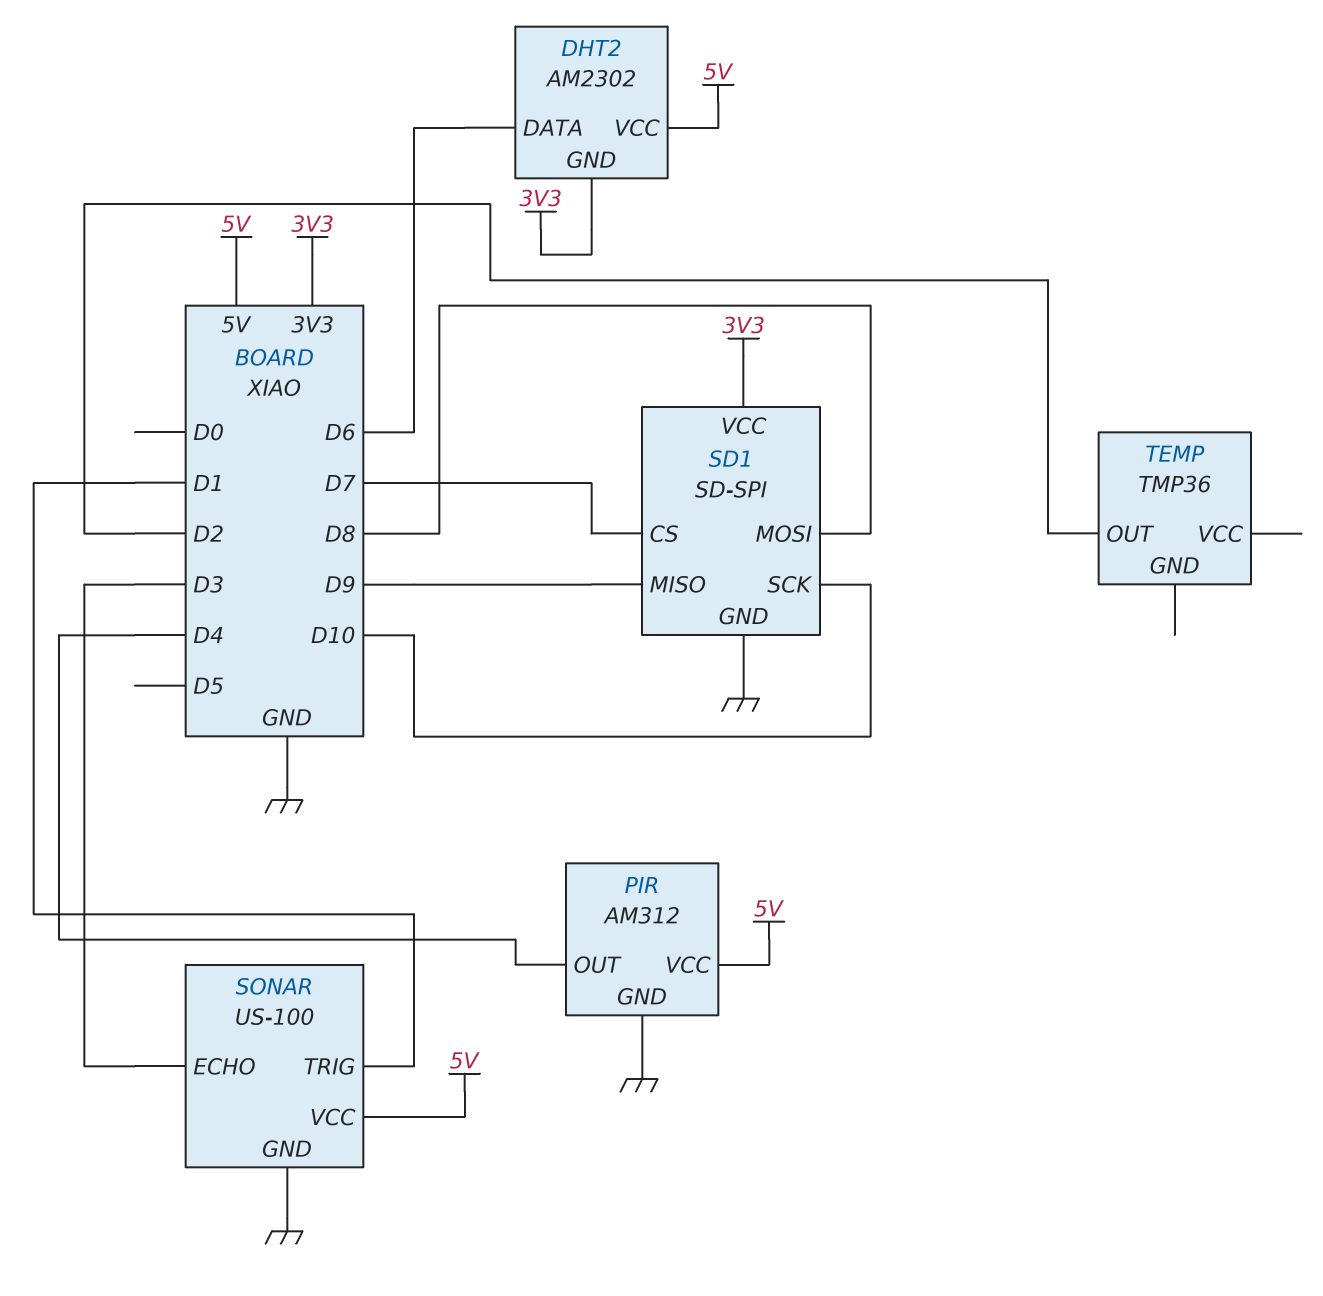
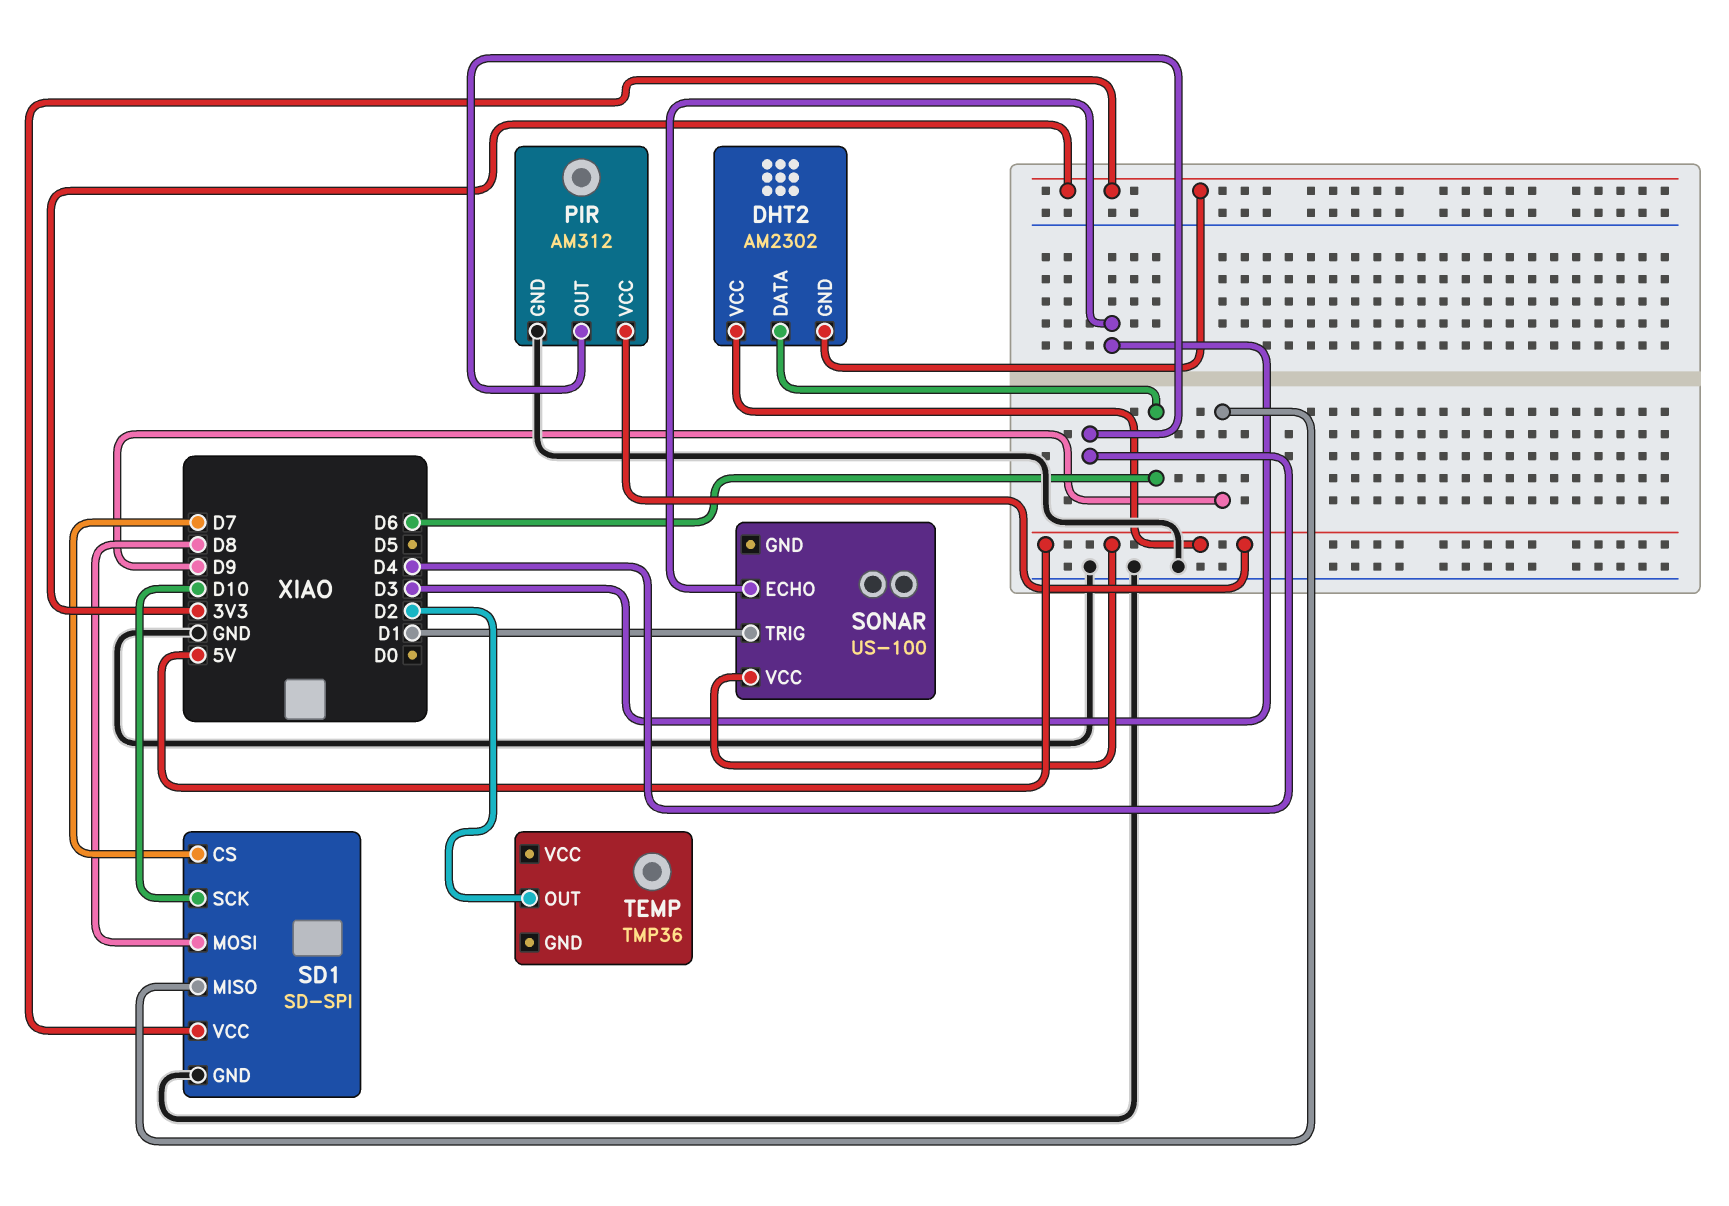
SONAR pin GND: GND -> none

